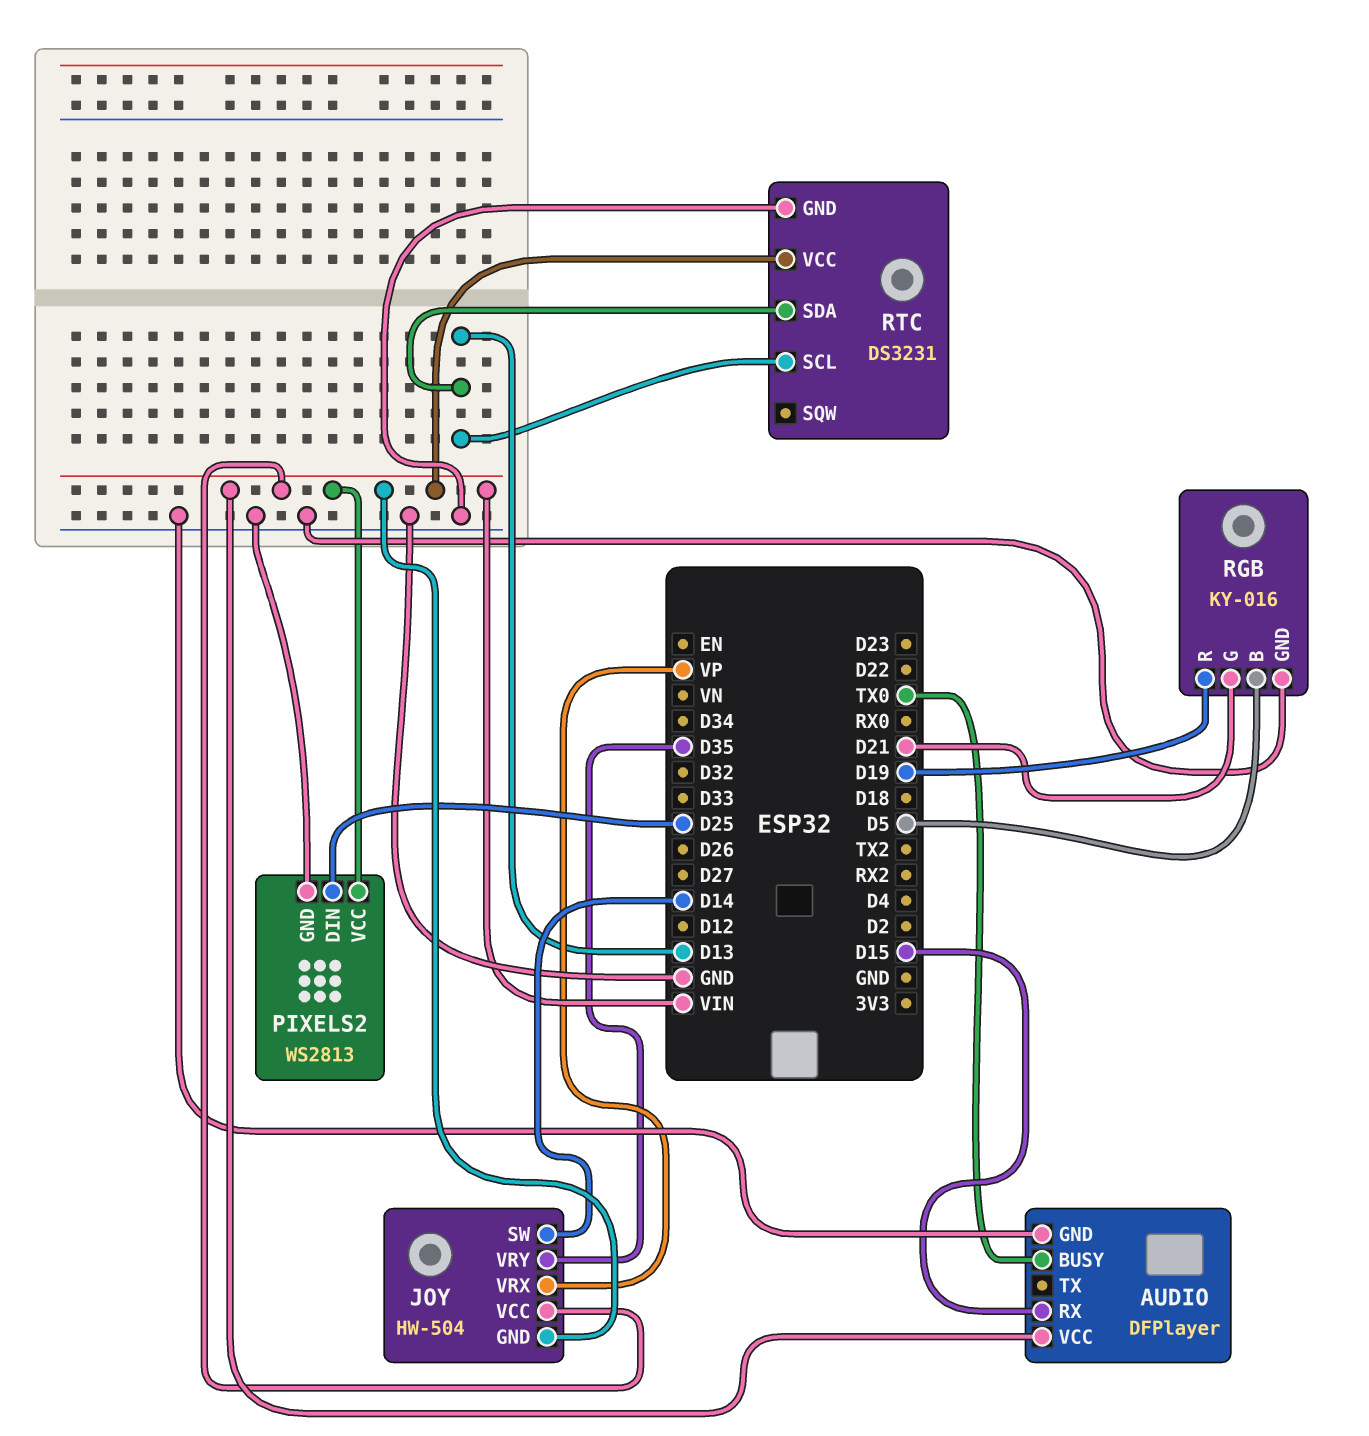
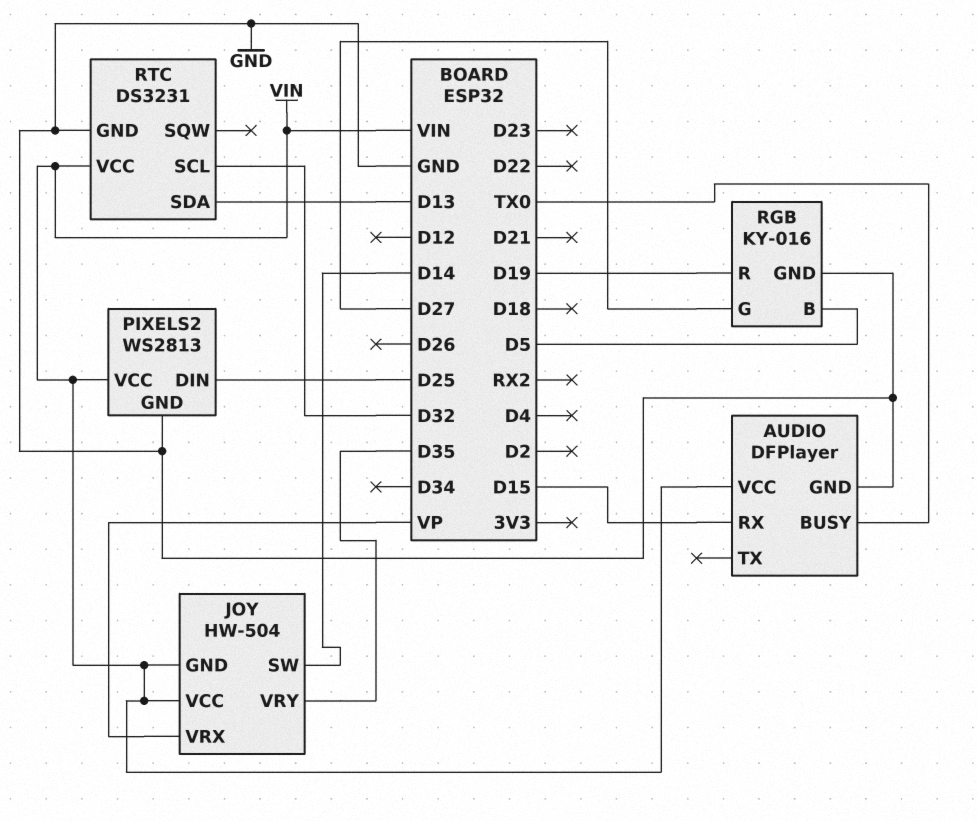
RGB pin G: D21 -> D27
RTC pin SCL: D13 -> D32

